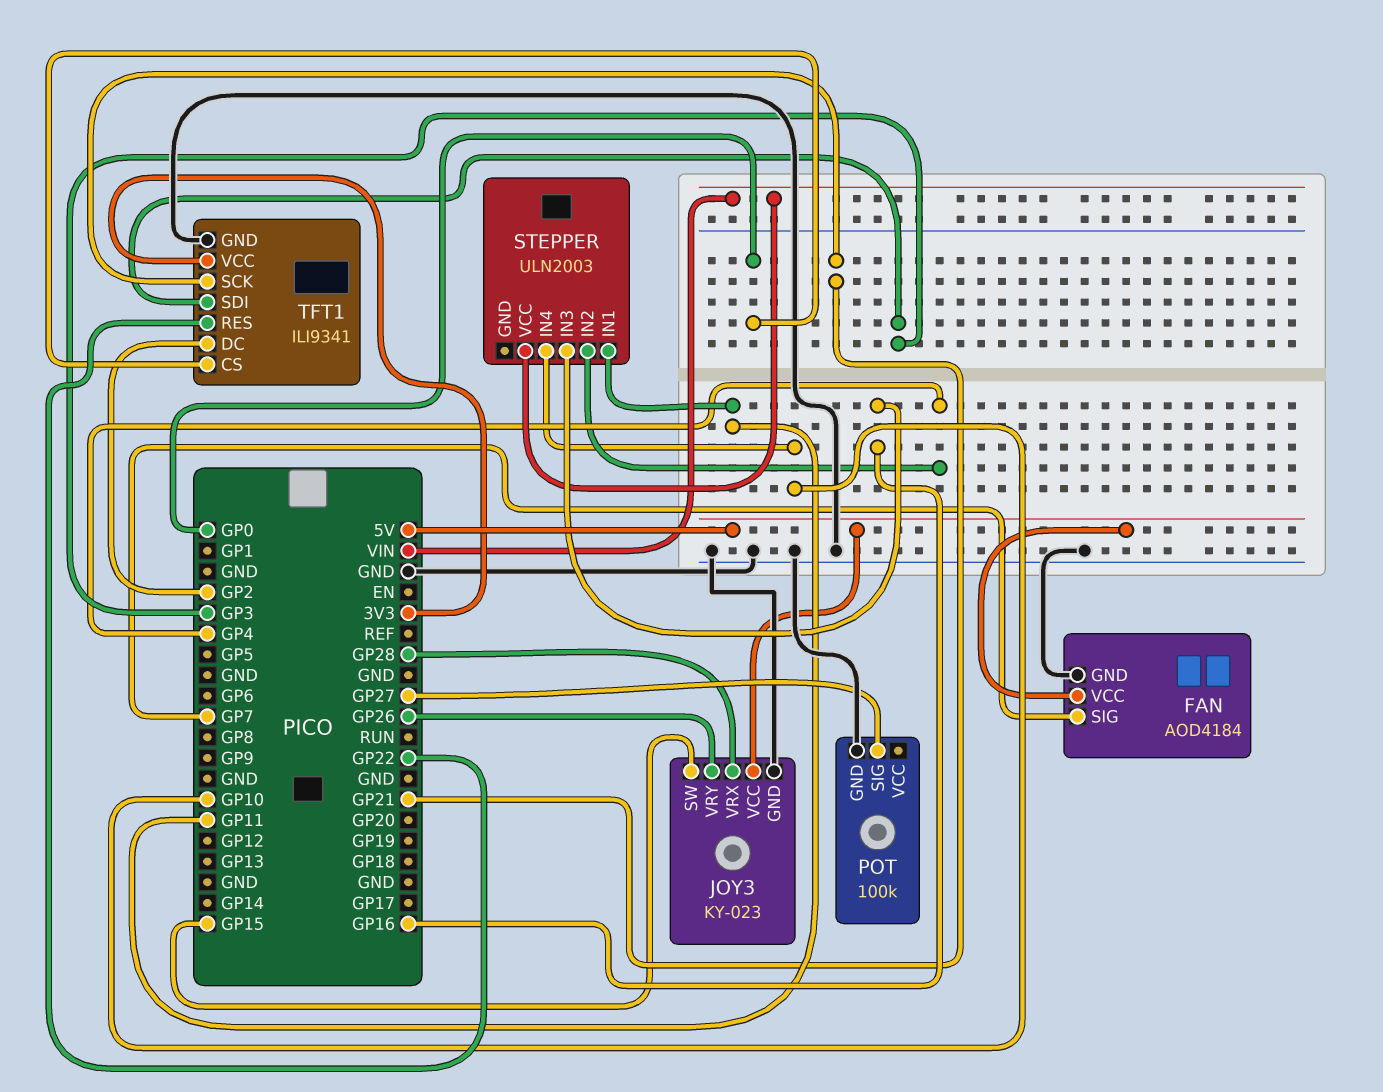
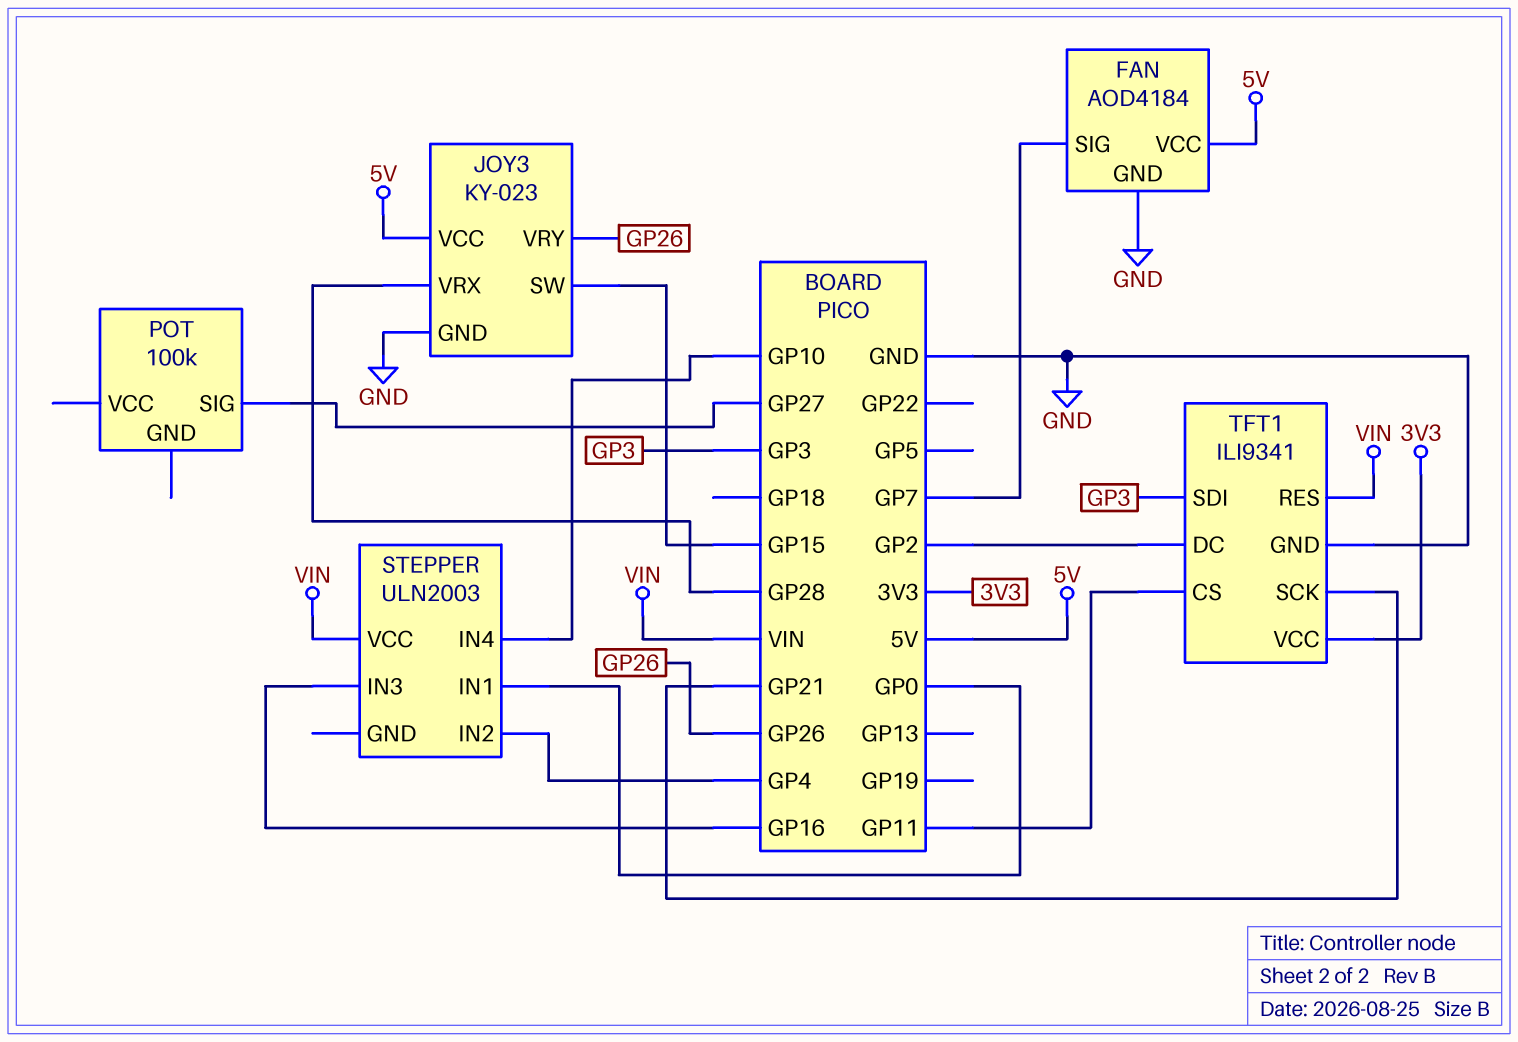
POT pin GND: GND -> none
STEPPER pin IN1: GP11 -> GP0
TFT1 pin CS: GP0 -> GP11
TFT1 pin RES: GP22 -> VIN

